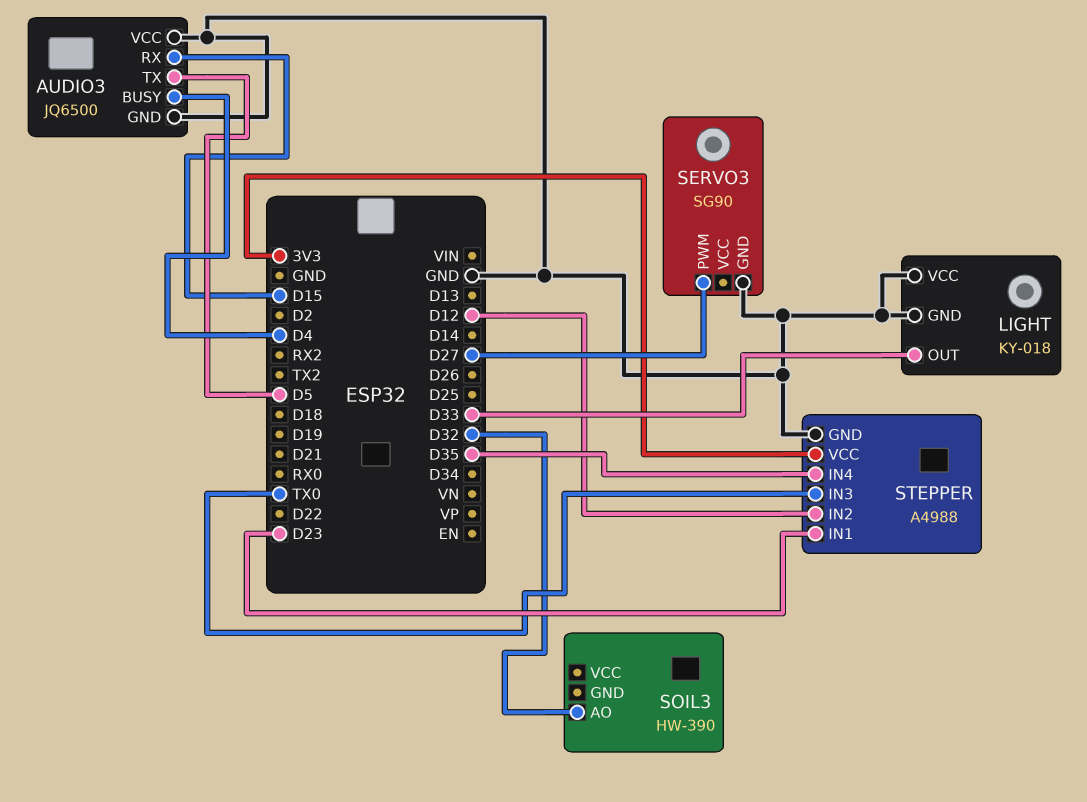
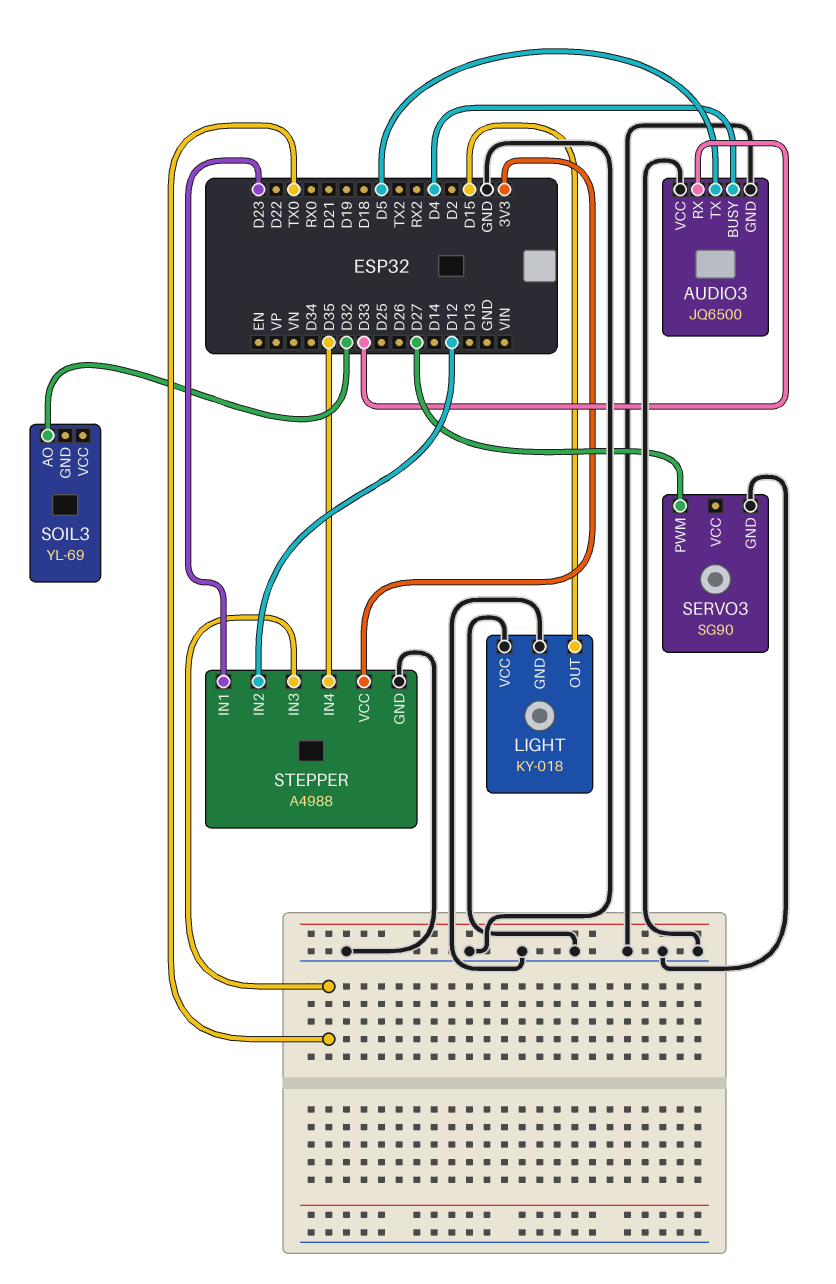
AUDIO3 pin RX: D15 -> D33
LIGHT pin OUT: D33 -> D15
SOIL3: HW-390 -> YL-69

